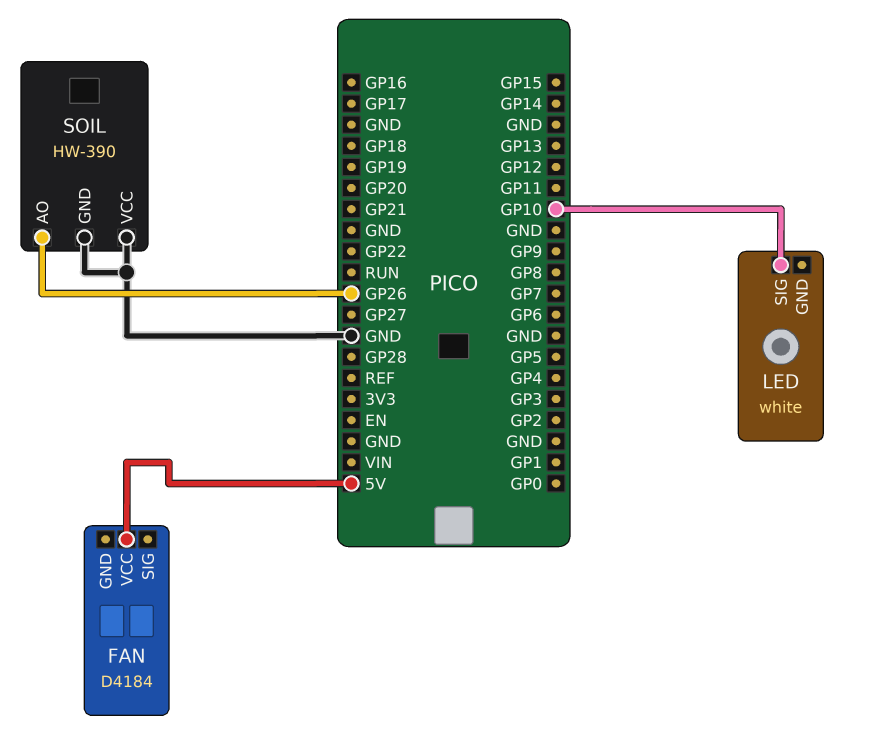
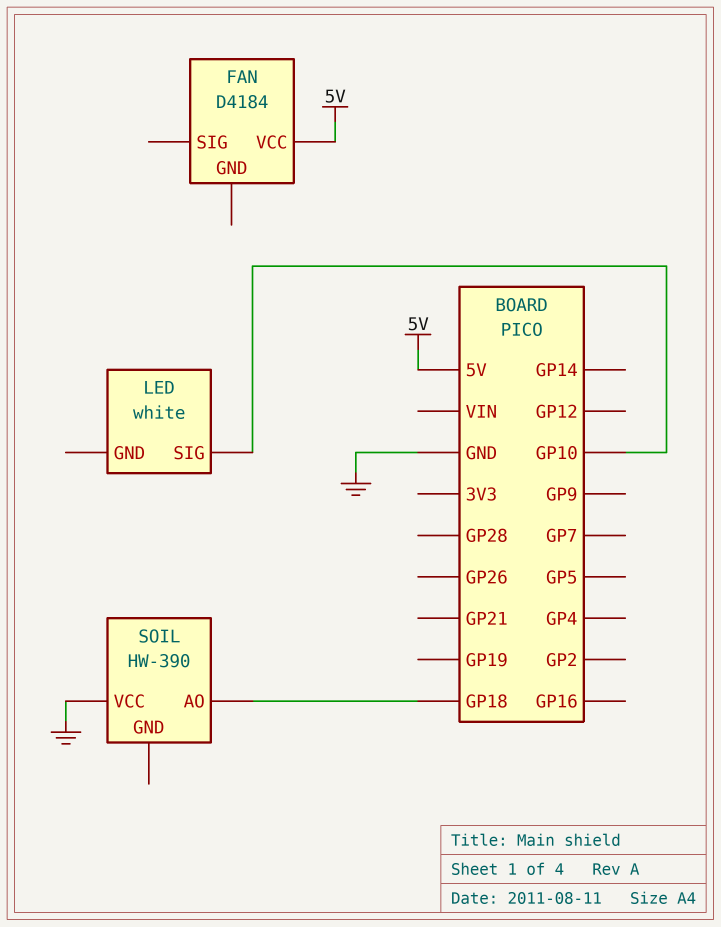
SOIL pin AO: GP26 -> GP18
SOIL pin GND: GND -> none

